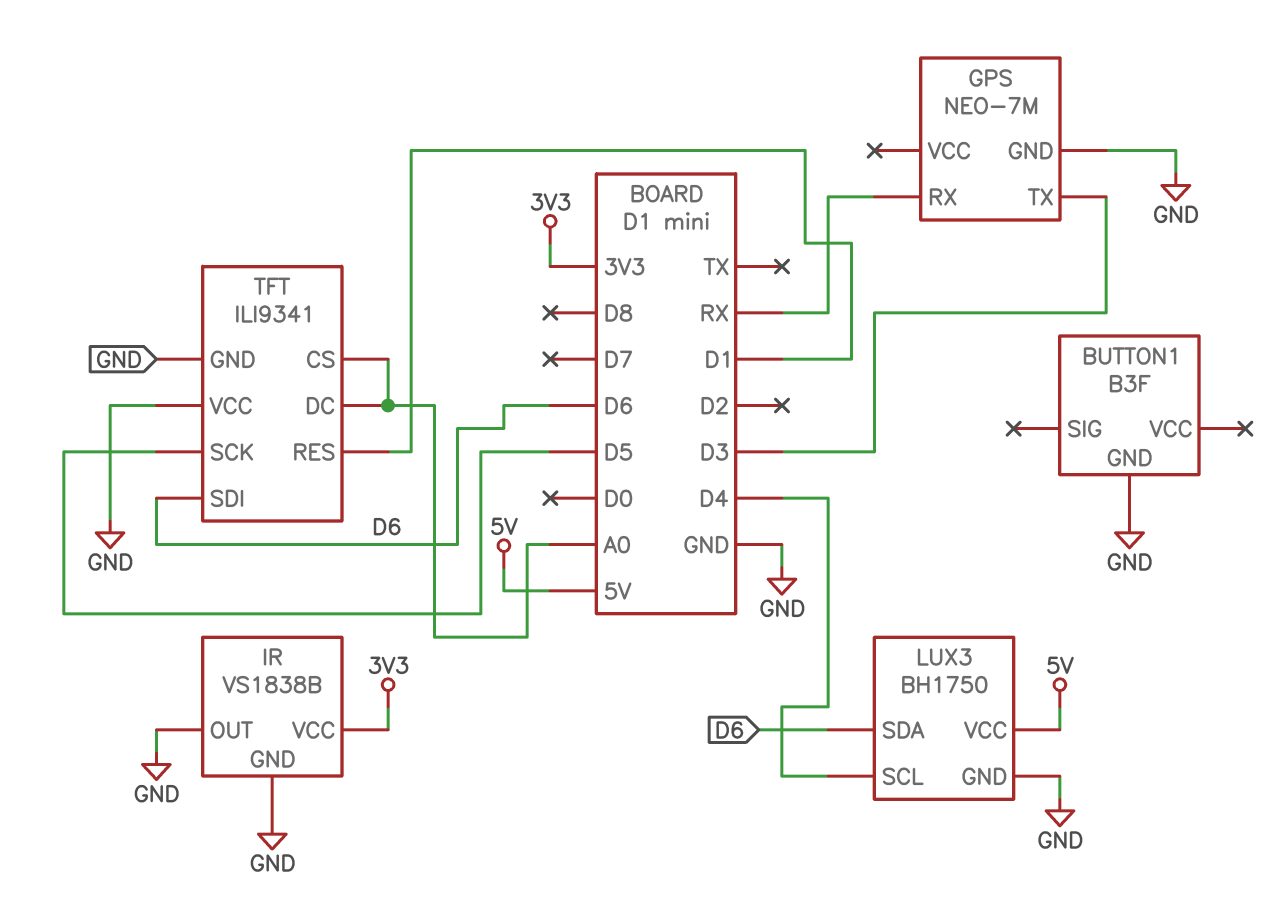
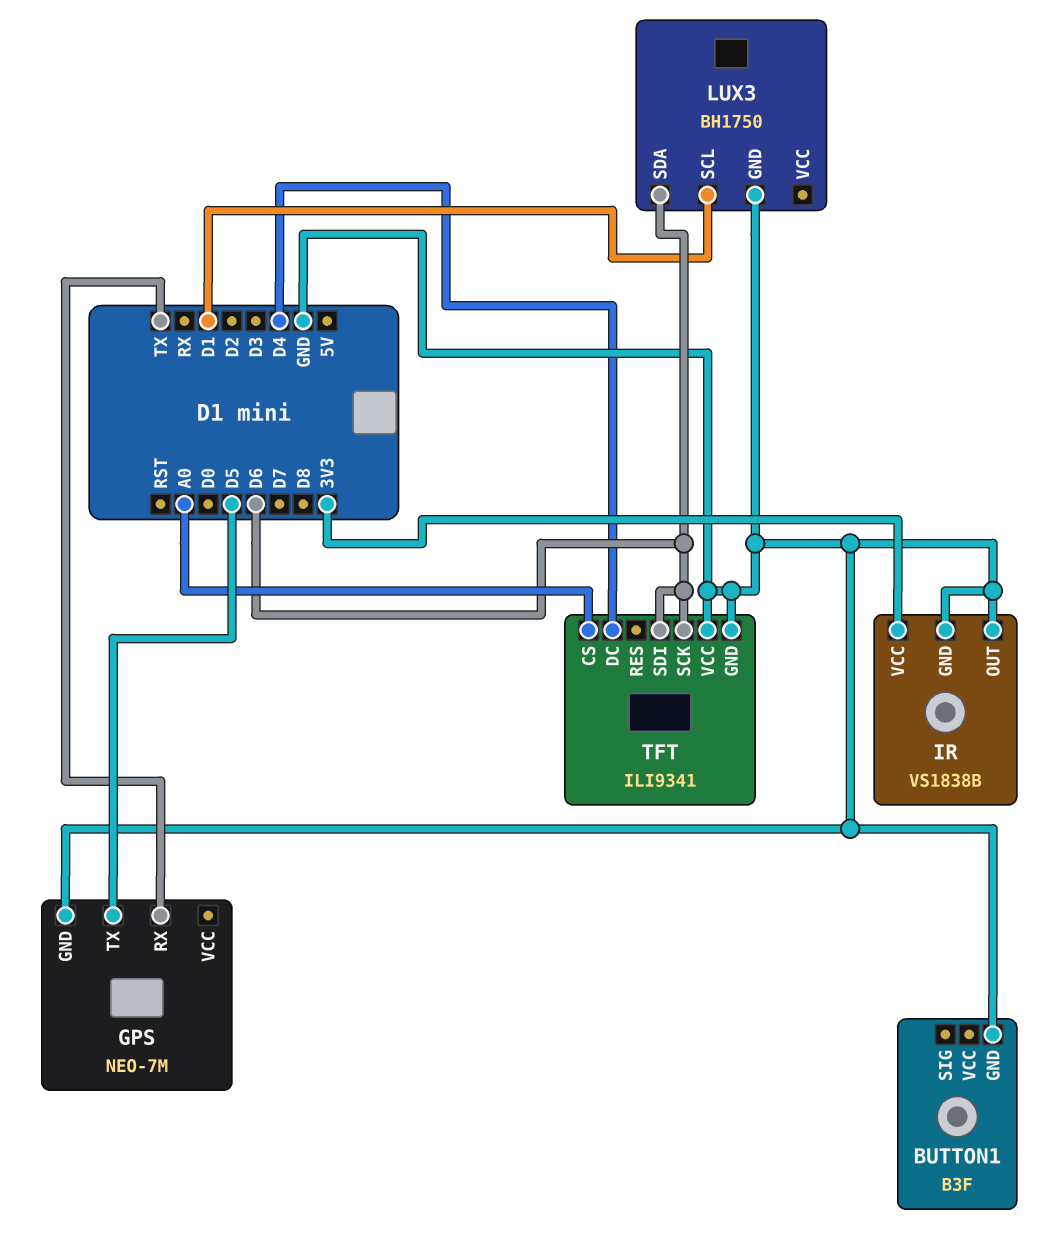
GPS pin RX: RX -> TX
GPS pin TX: D3 -> D5
LUX3 pin SCL: D4 -> D1
LUX3 pin VCC: 5V -> none
TFT pin DC: A0 -> D4
TFT pin RES: D1 -> none
TFT pin SCK: D5 -> D6

